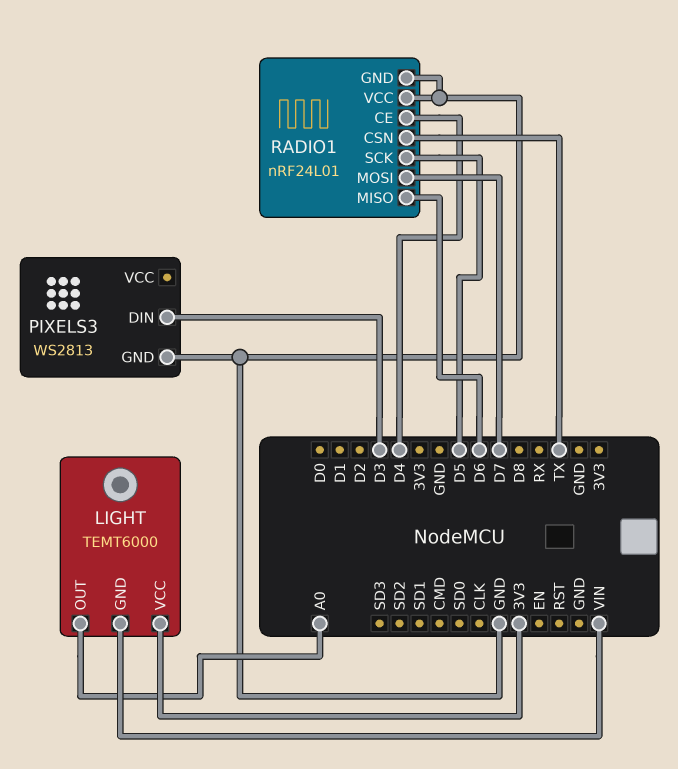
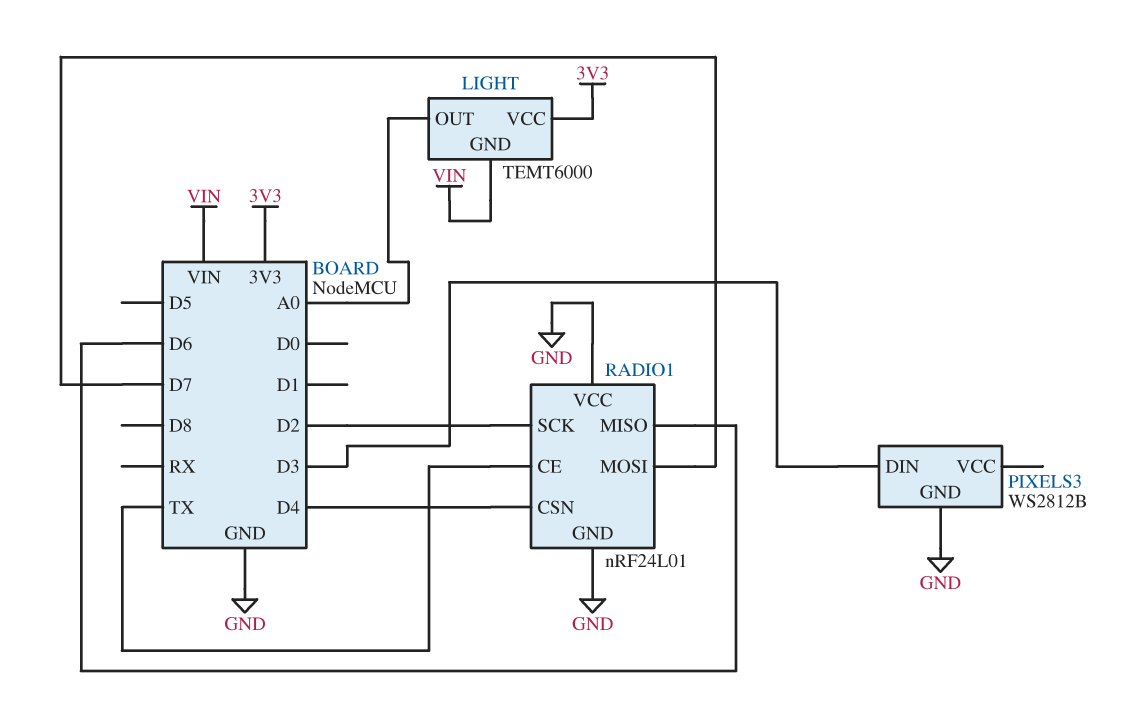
PIXELS3: WS2813 -> WS2812B
RADIO1 pin CE: D4 -> TX
RADIO1 pin CSN: TX -> D4
RADIO1 pin SCK: D5 -> D2

